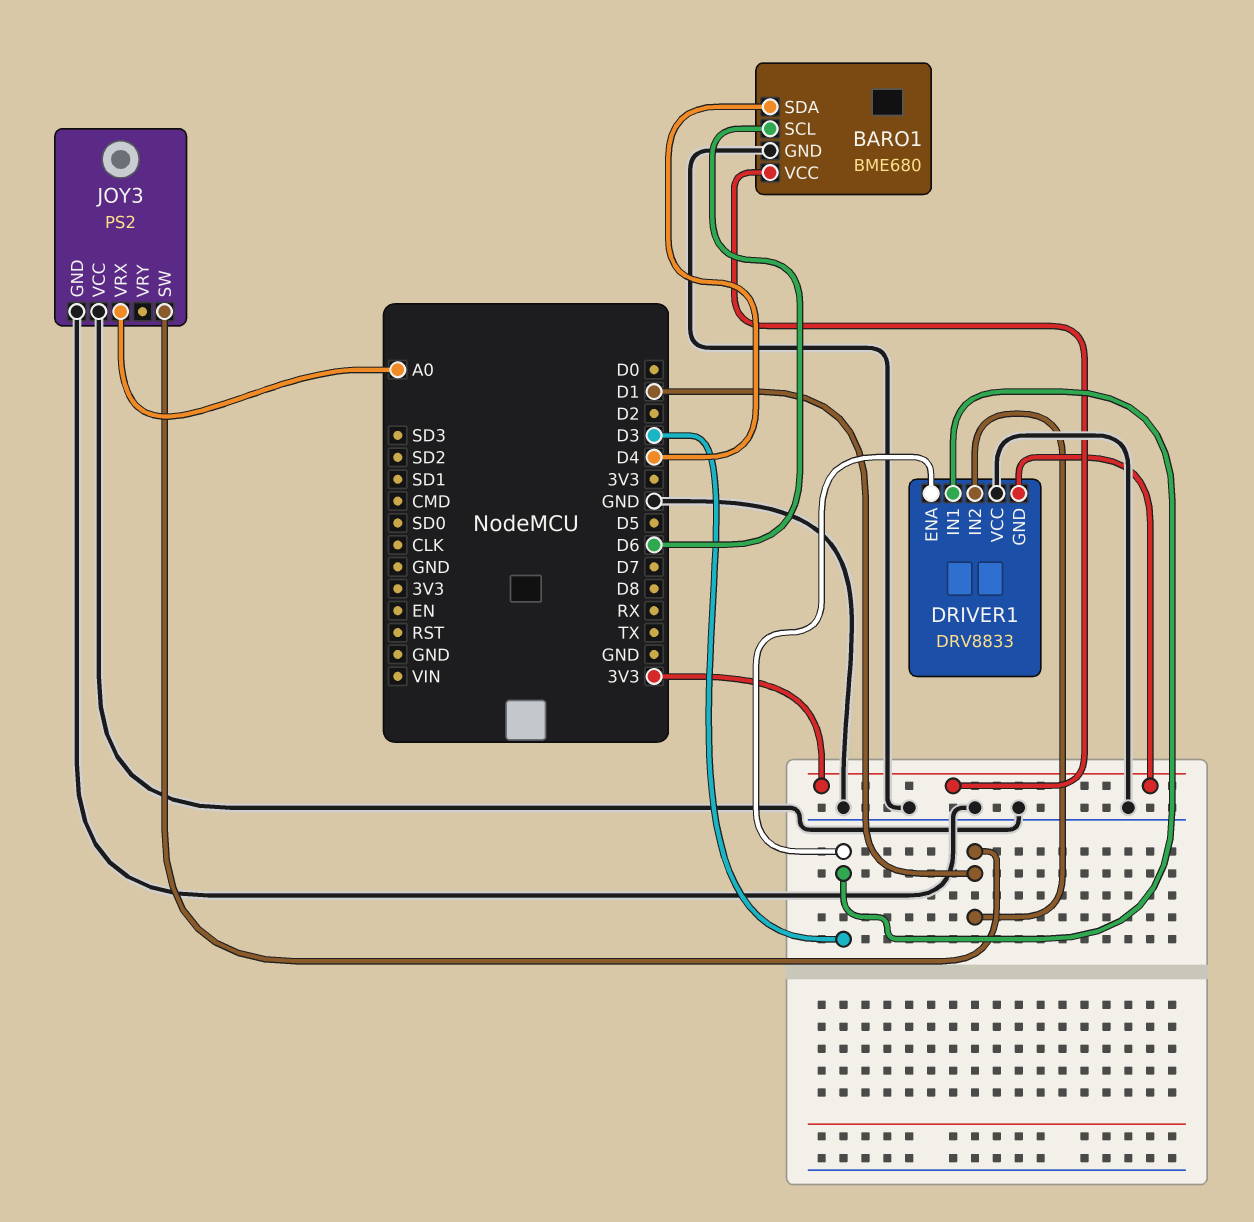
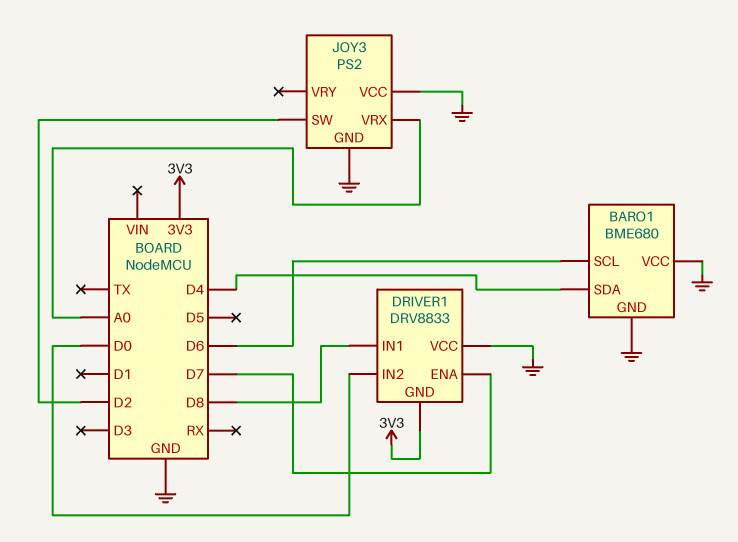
BARO1 pin VCC: 3V3 -> GND
DRIVER1 pin ENA: D3 -> D7
DRIVER1 pin IN1: D3 -> D8
DRIVER1 pin IN2: D1 -> D0
JOY3 pin SW: D1 -> D2

